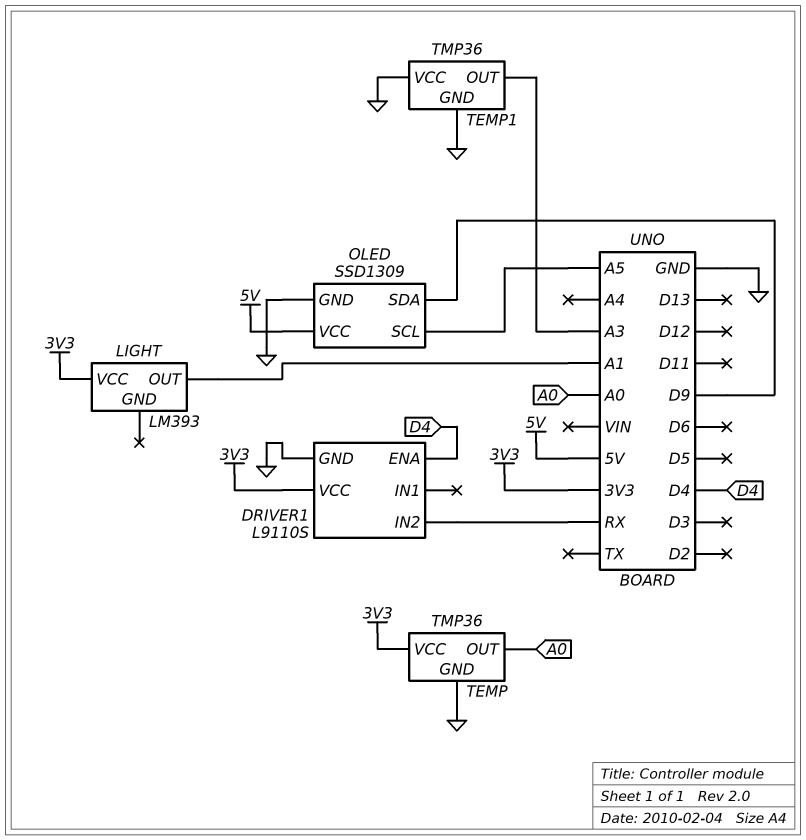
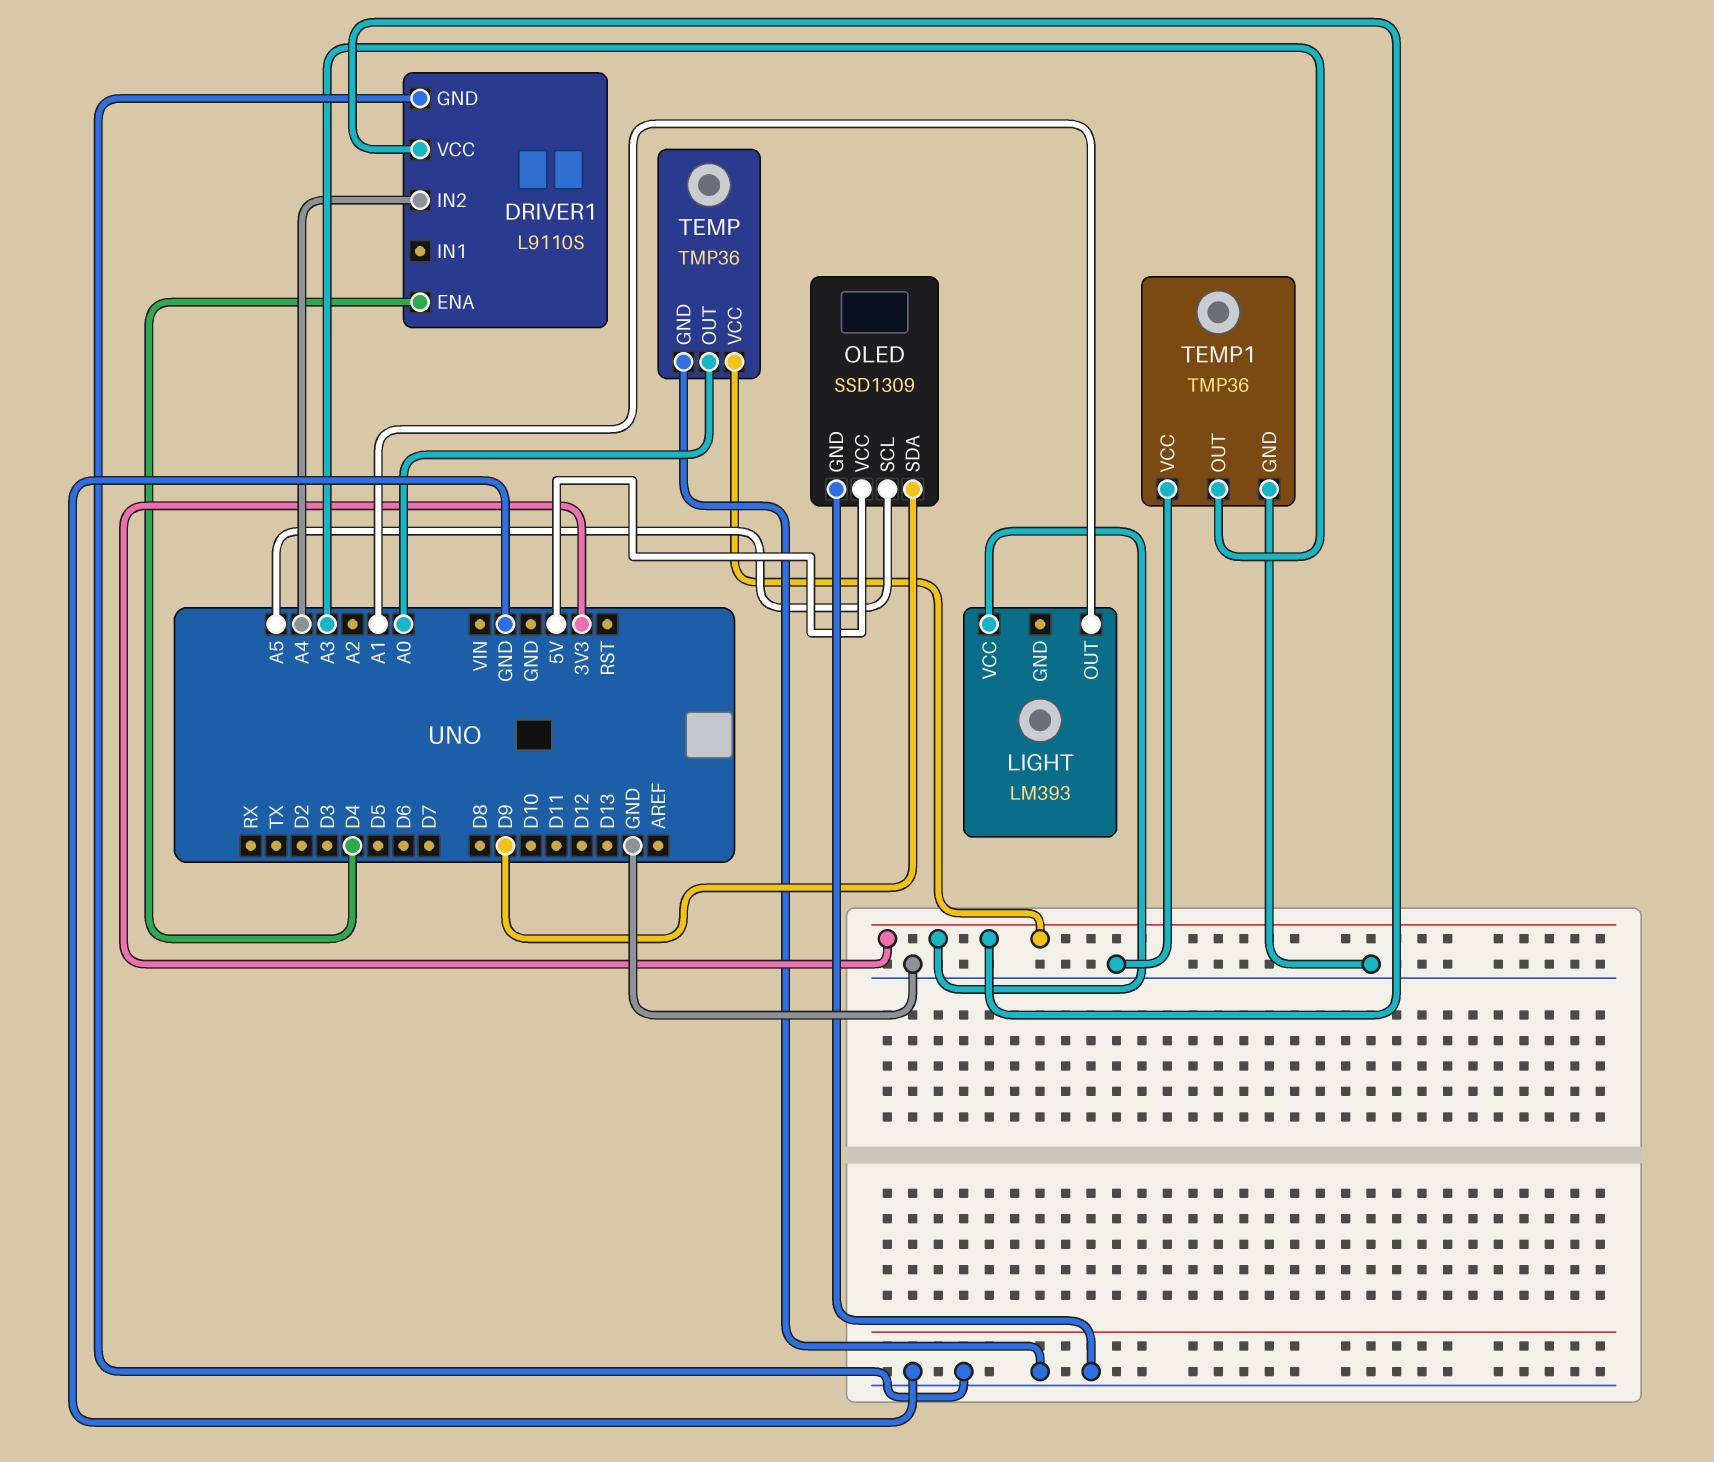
DRIVER1 pin IN2: RX -> A4

